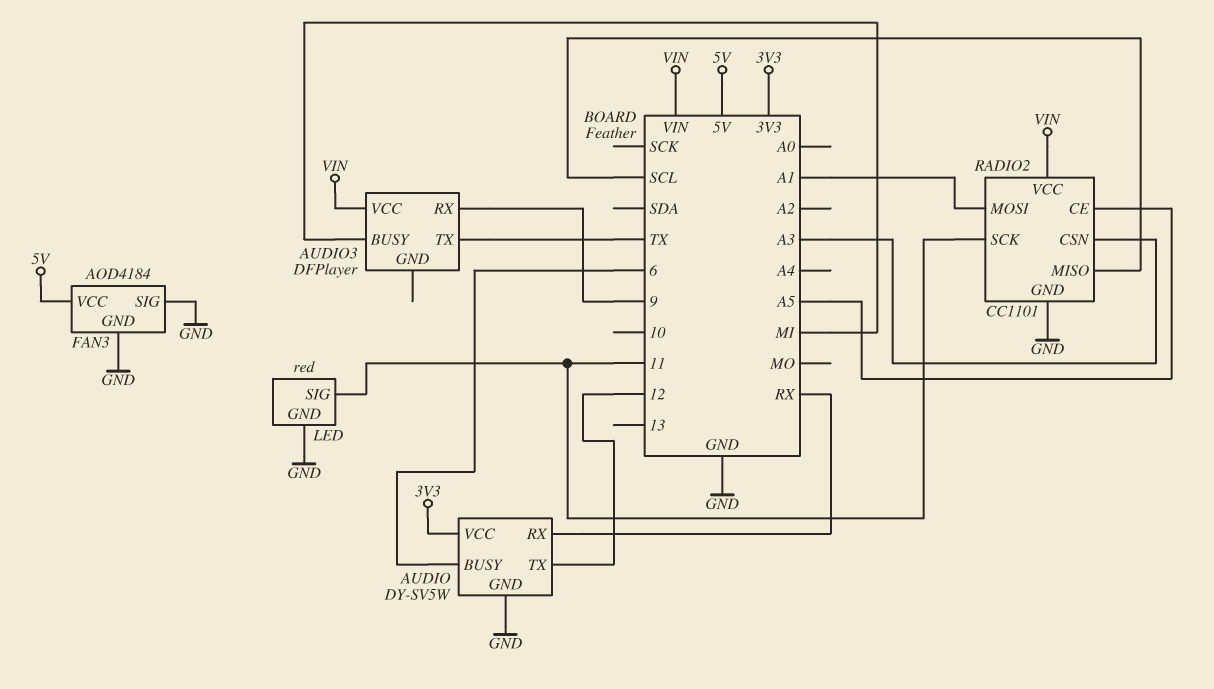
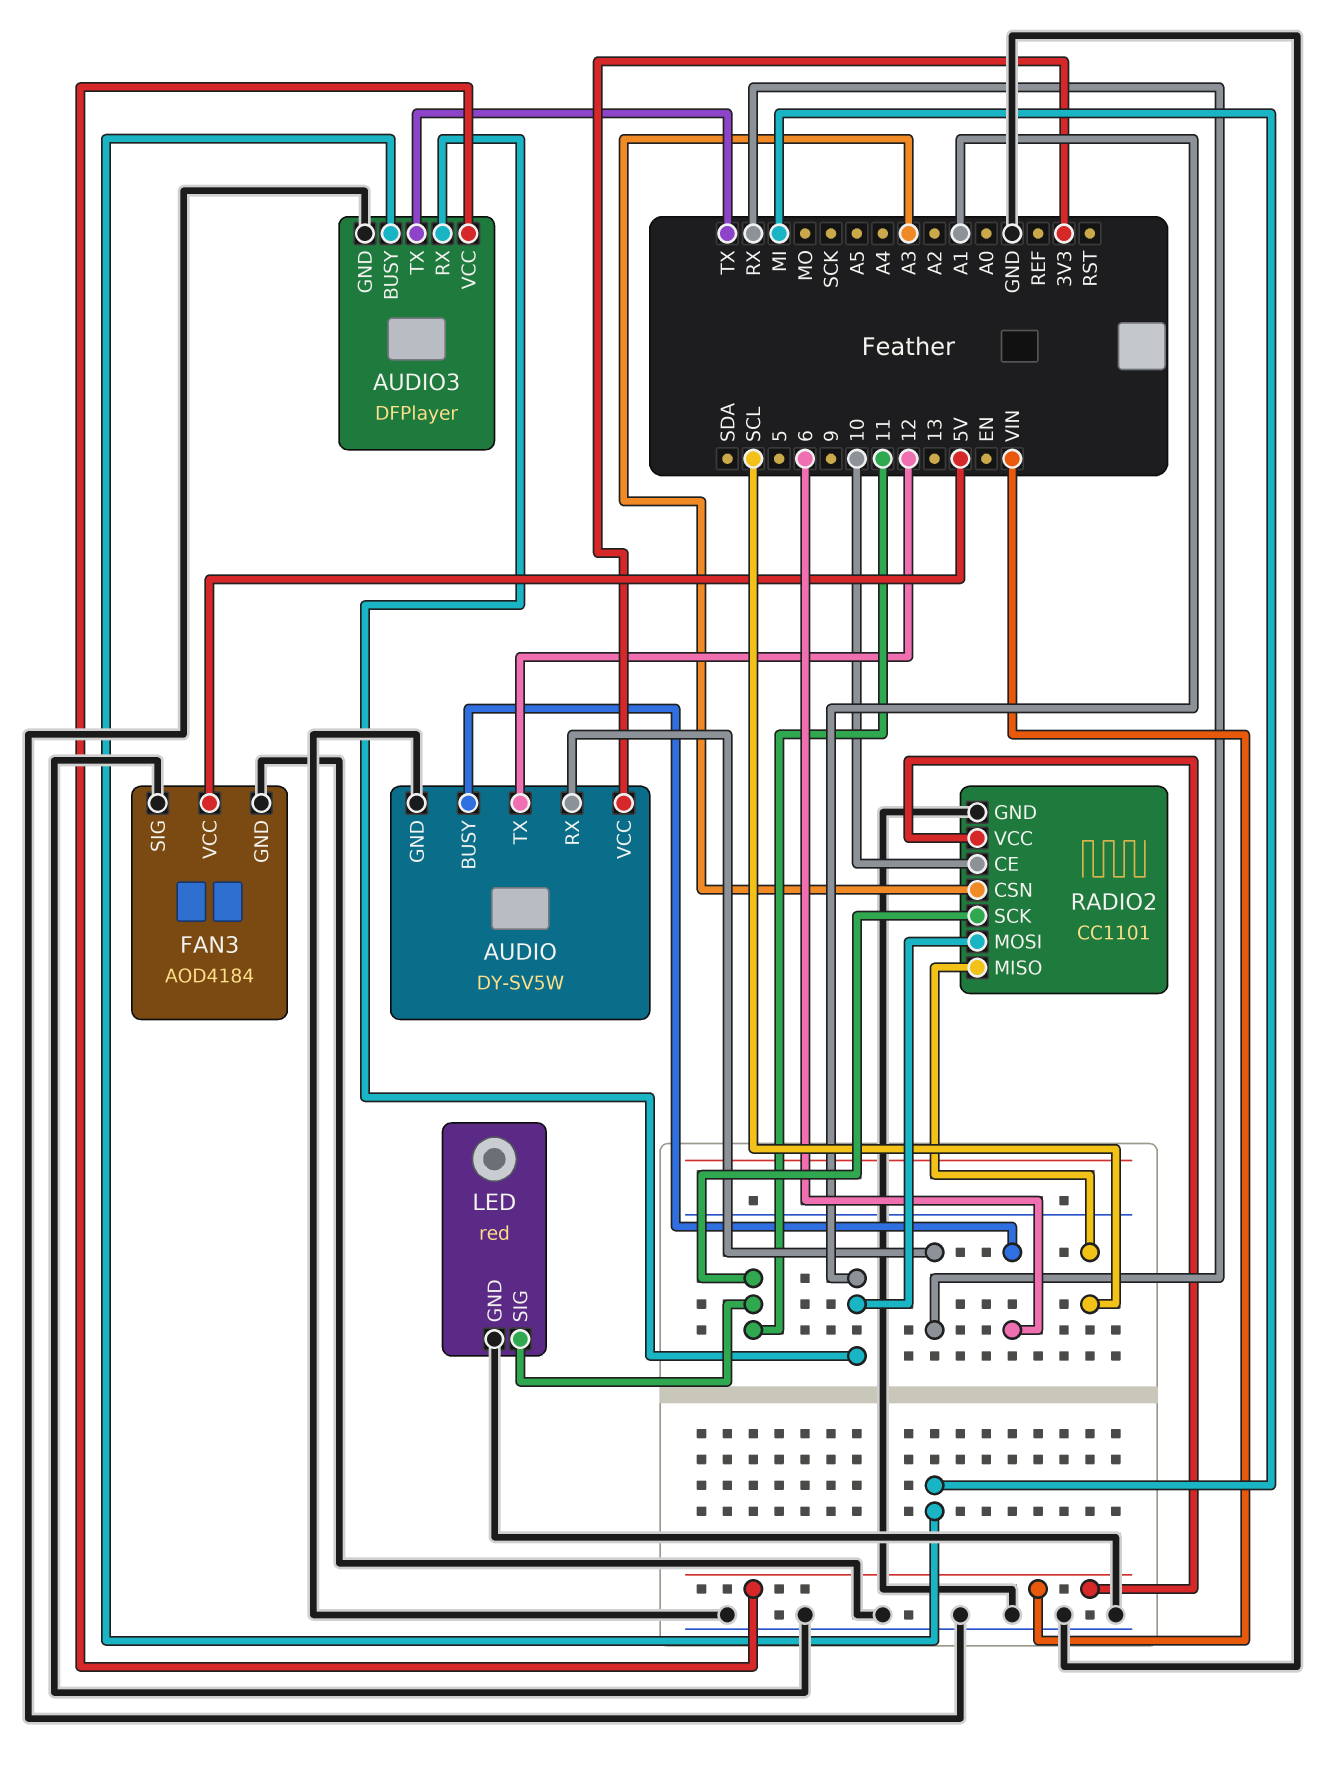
AUDIO3 pin GND: none -> GND
AUDIO3 pin RX: 9 -> A1
RADIO2 pin CE: A5 -> 10

